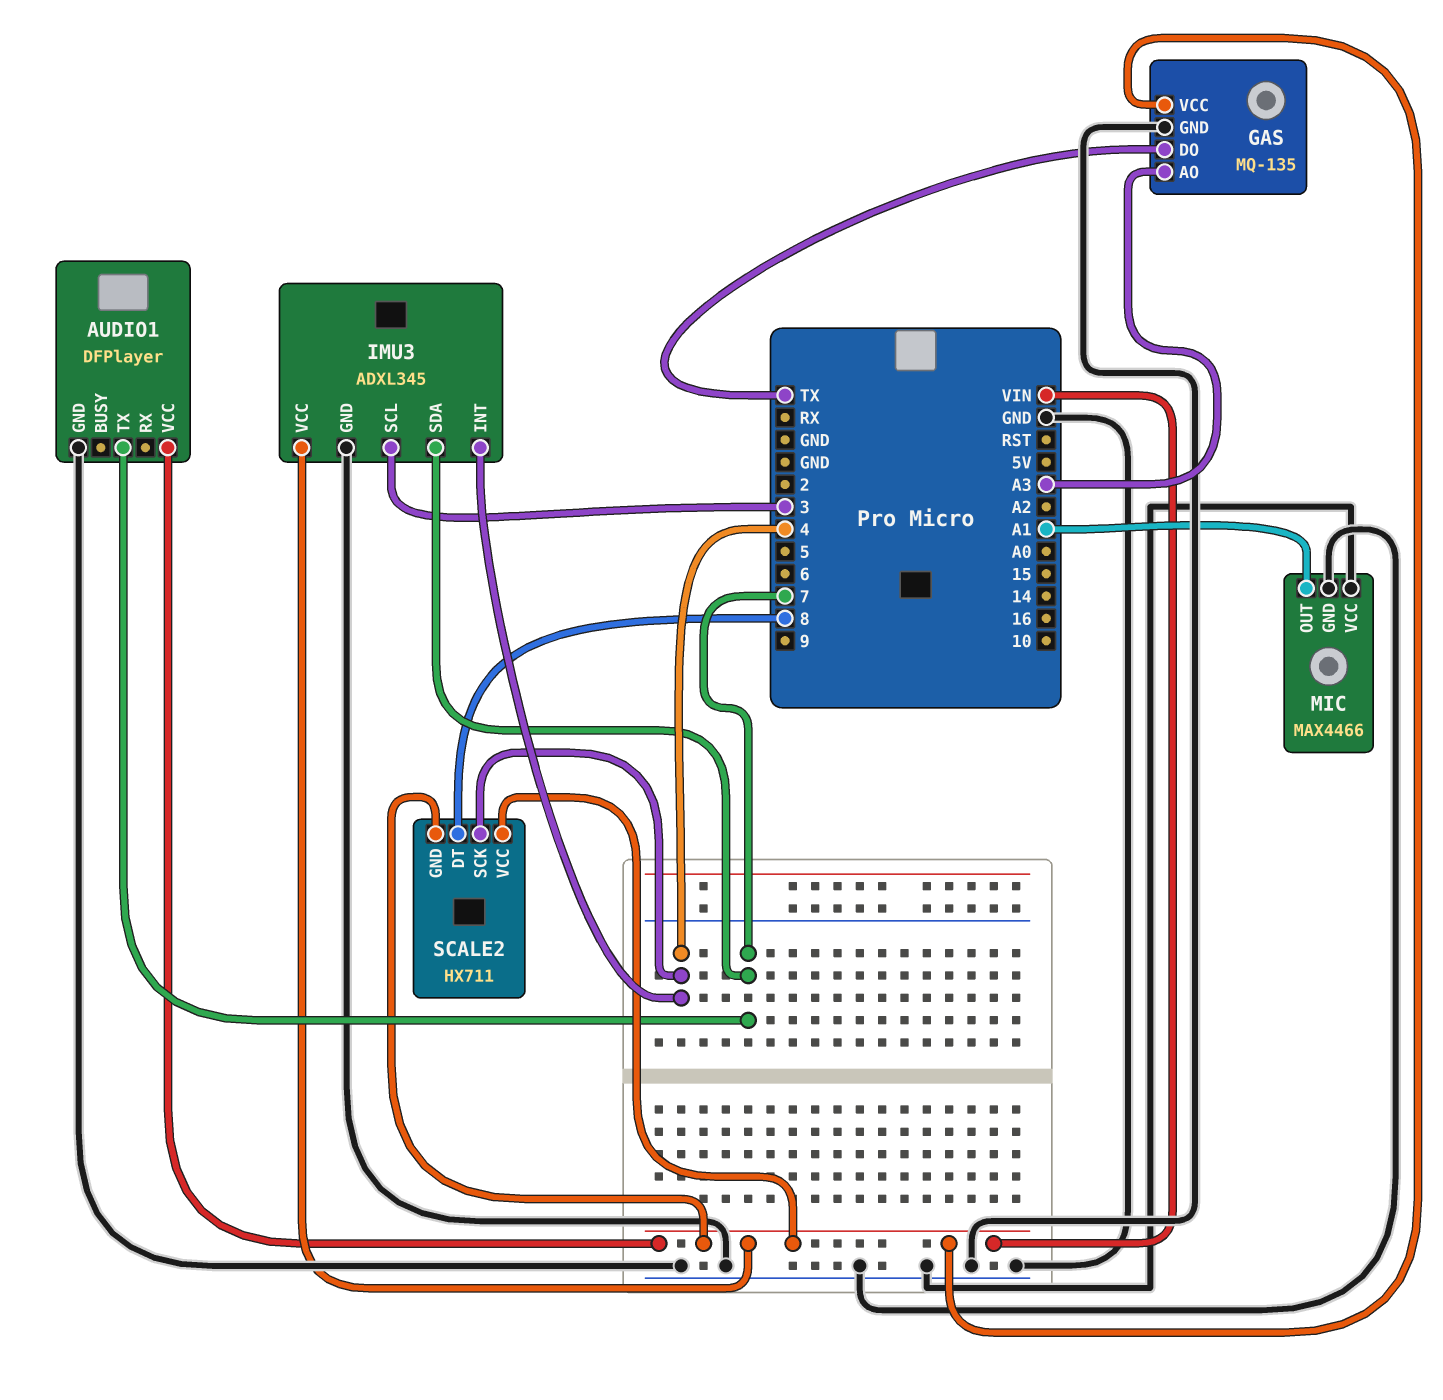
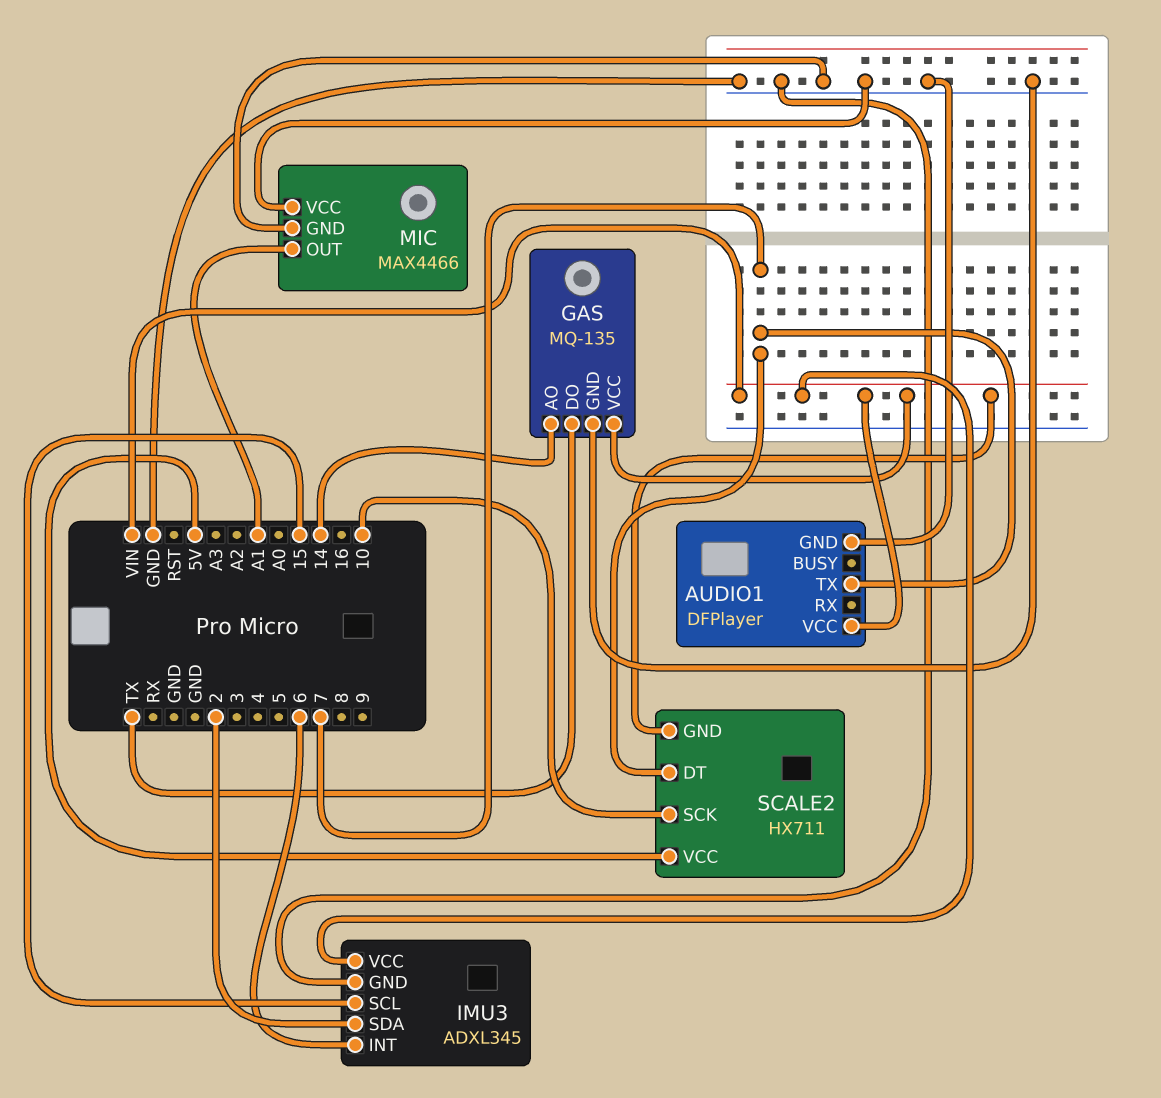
GAS pin AO: A3 -> 14
IMU3 pin INT: 4 -> 6
IMU3 pin SCL: 3 -> 15
IMU3 pin SDA: 7 -> 2
SCALE2 pin DT: 8 -> 7
SCALE2 pin SCK: 4 -> 10
SCALE2 pin VCC: VIN -> 5V

